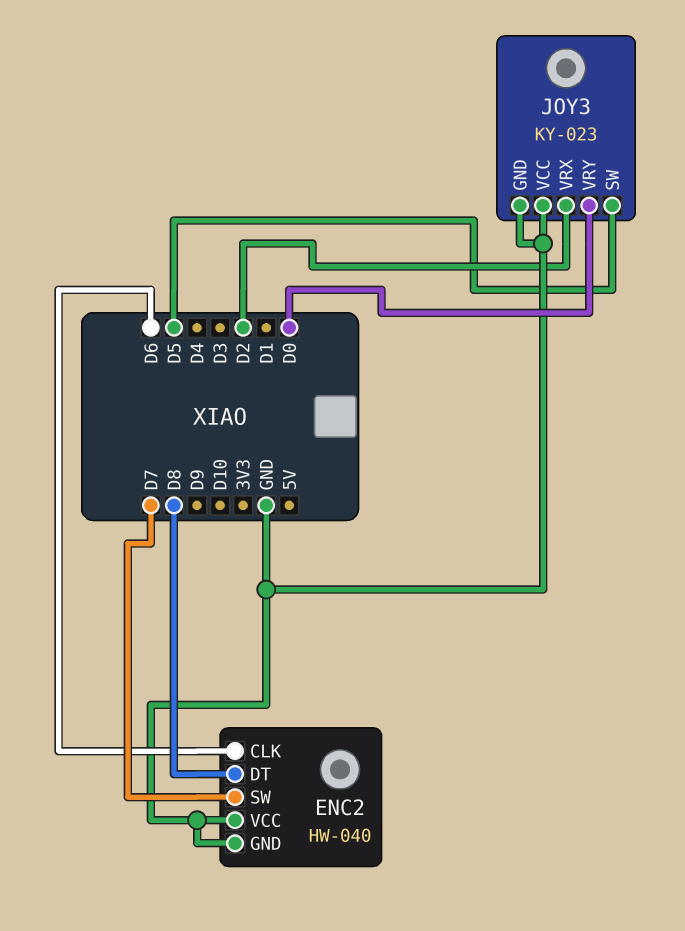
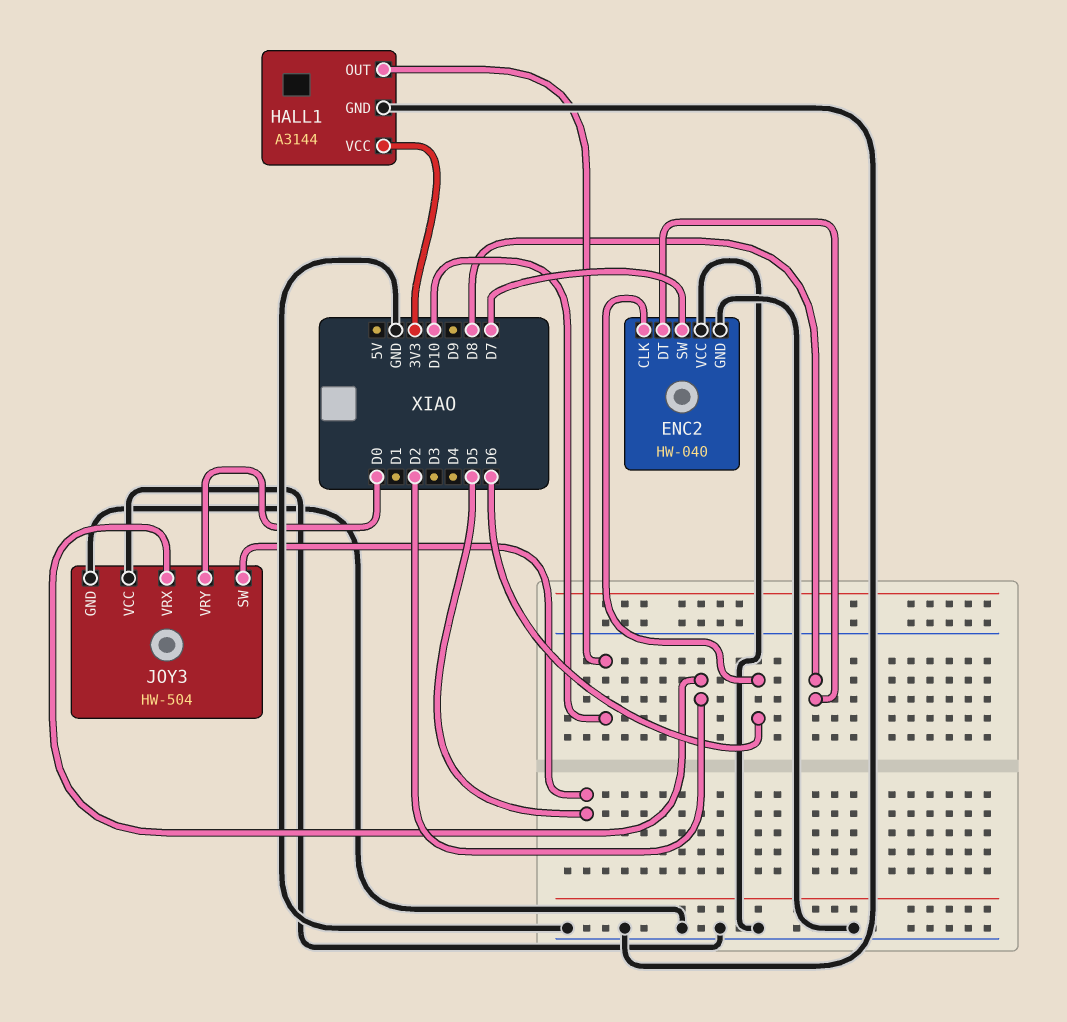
HALL1: none -> A3144
HALL1 pin GND: none -> GND
HALL1 pin OUT: none -> D10
HALL1 pin VCC: none -> 3V3
JOY3: KY-023 -> HW-504

